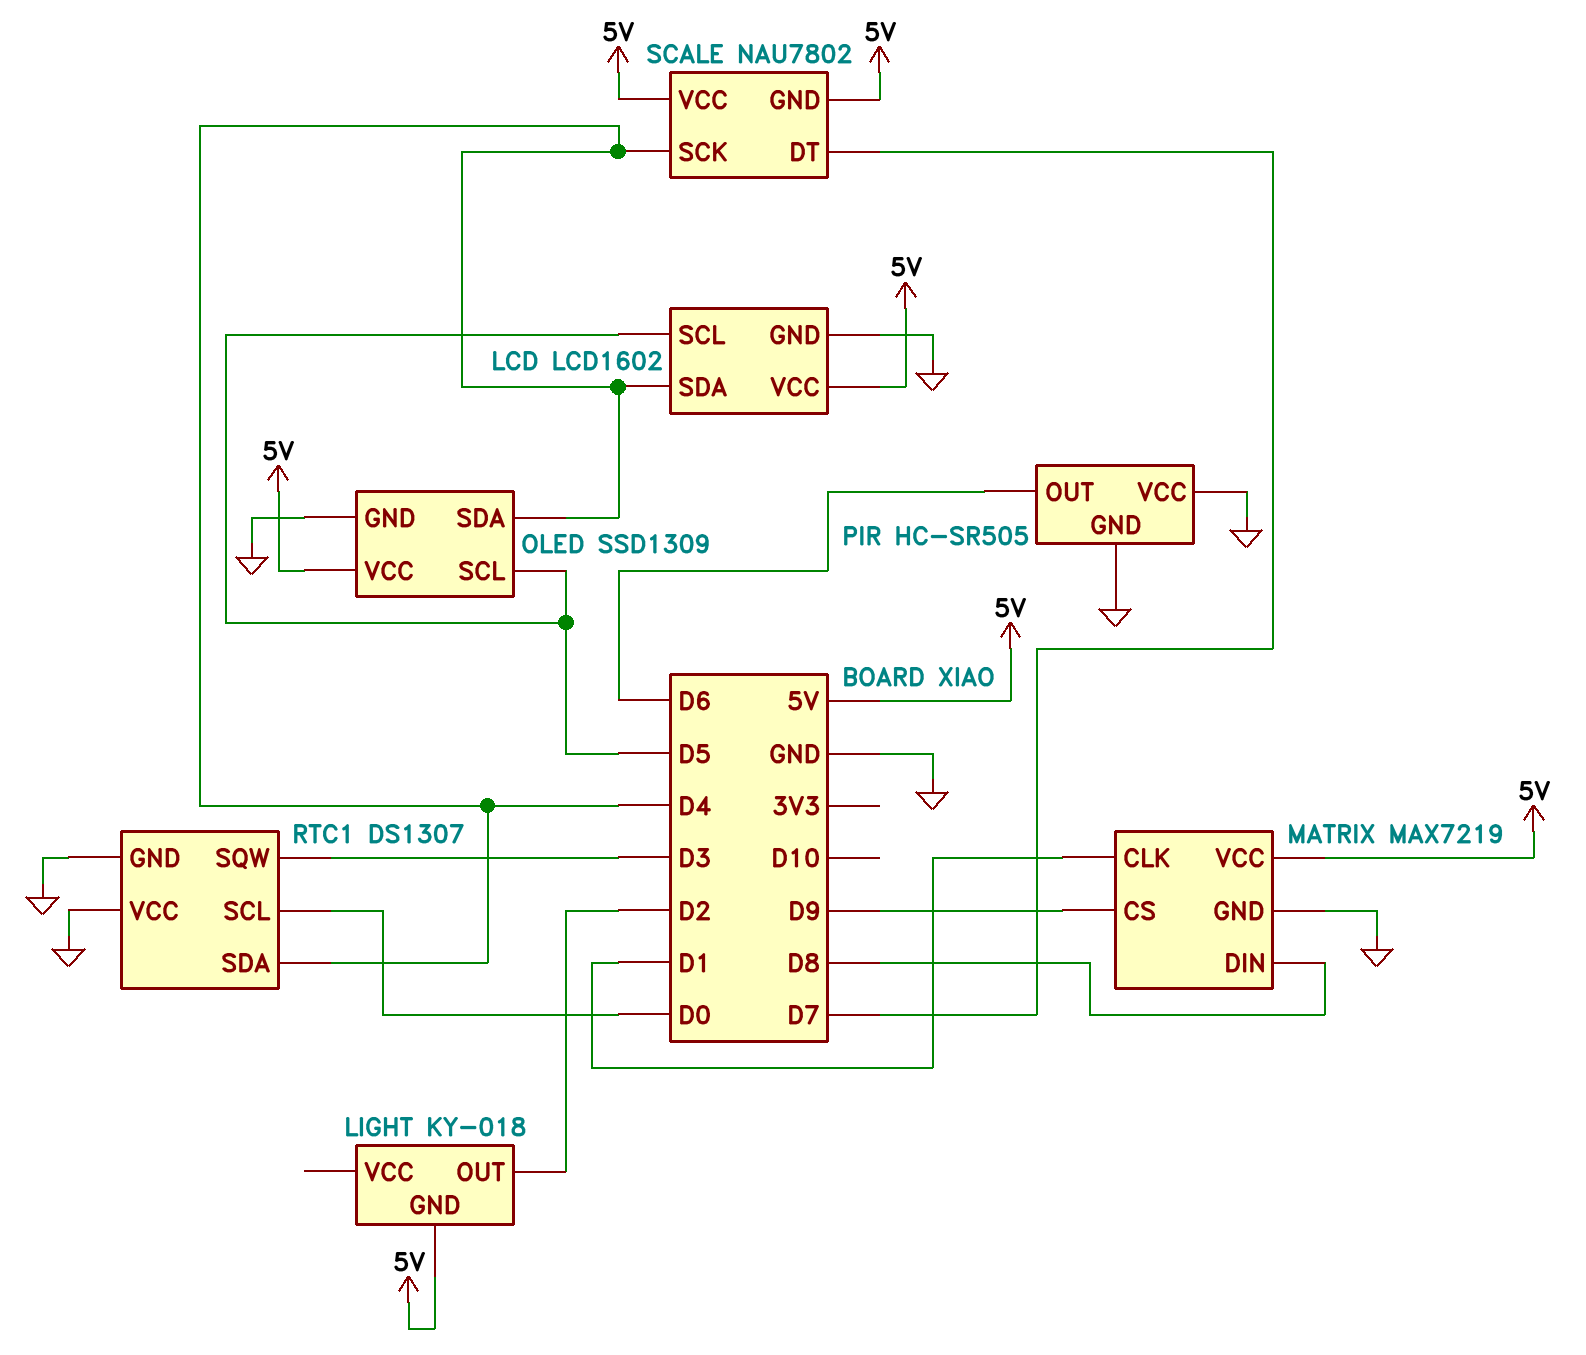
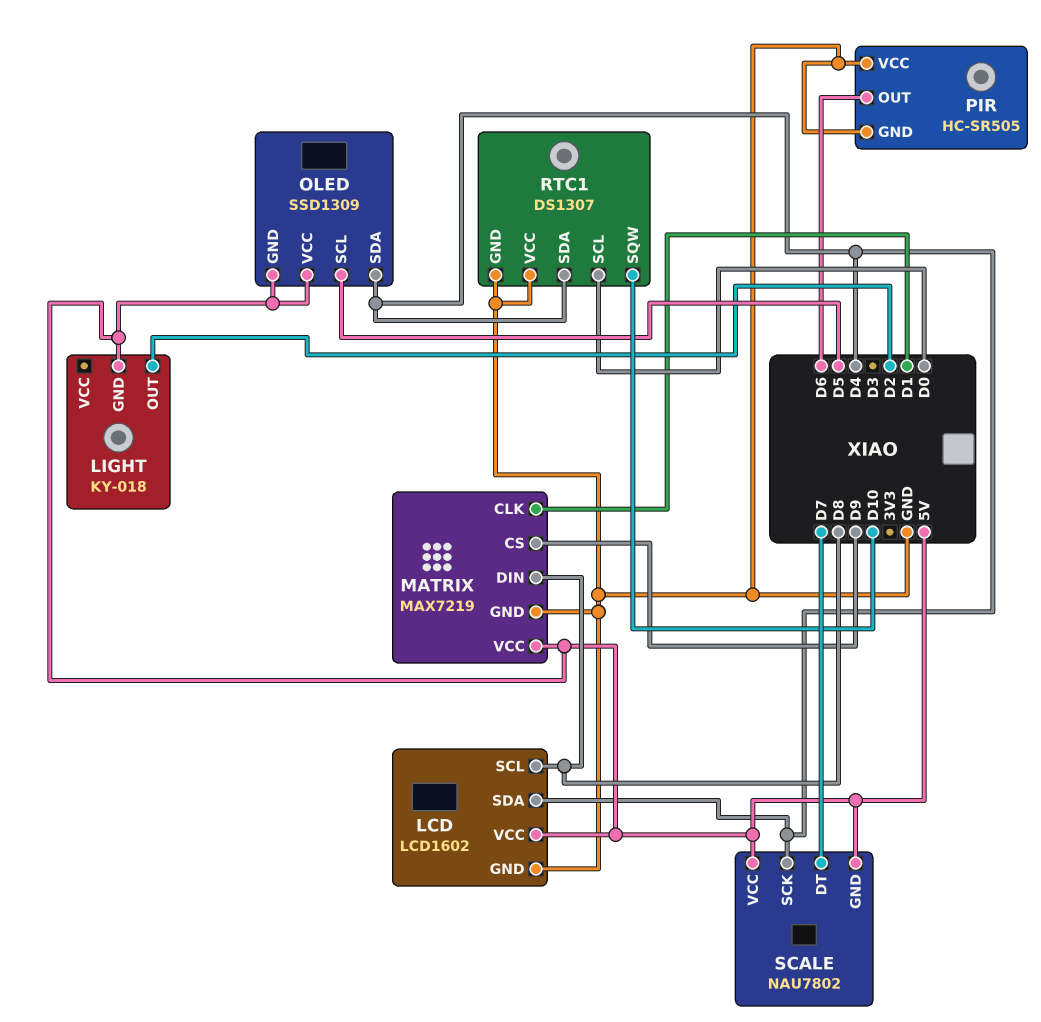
LCD pin SCL: D5 -> D8
OLED pin GND: GND -> 5V
RTC1 pin SQW: D3 -> D10

